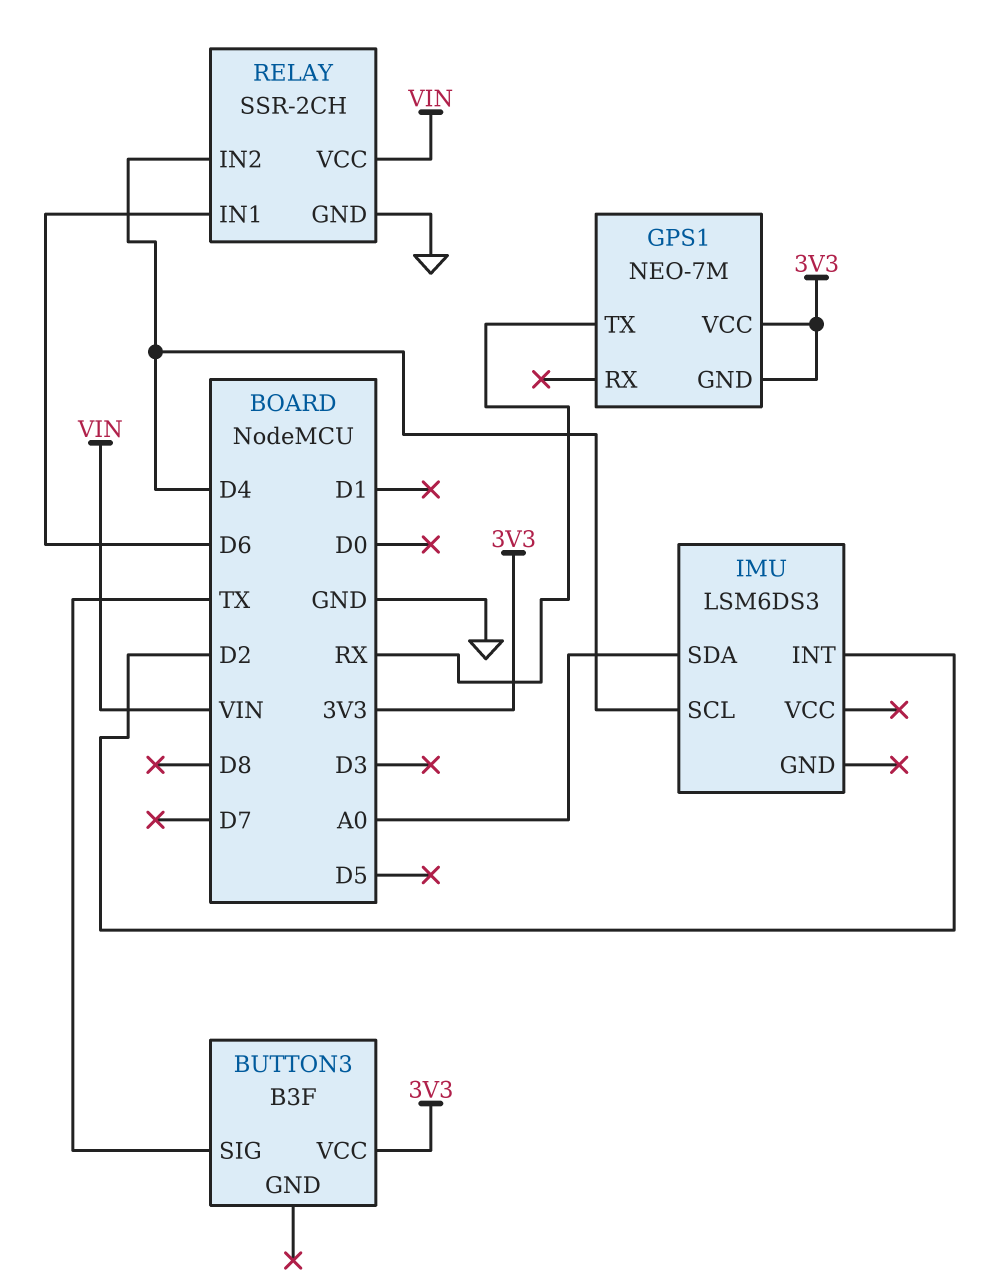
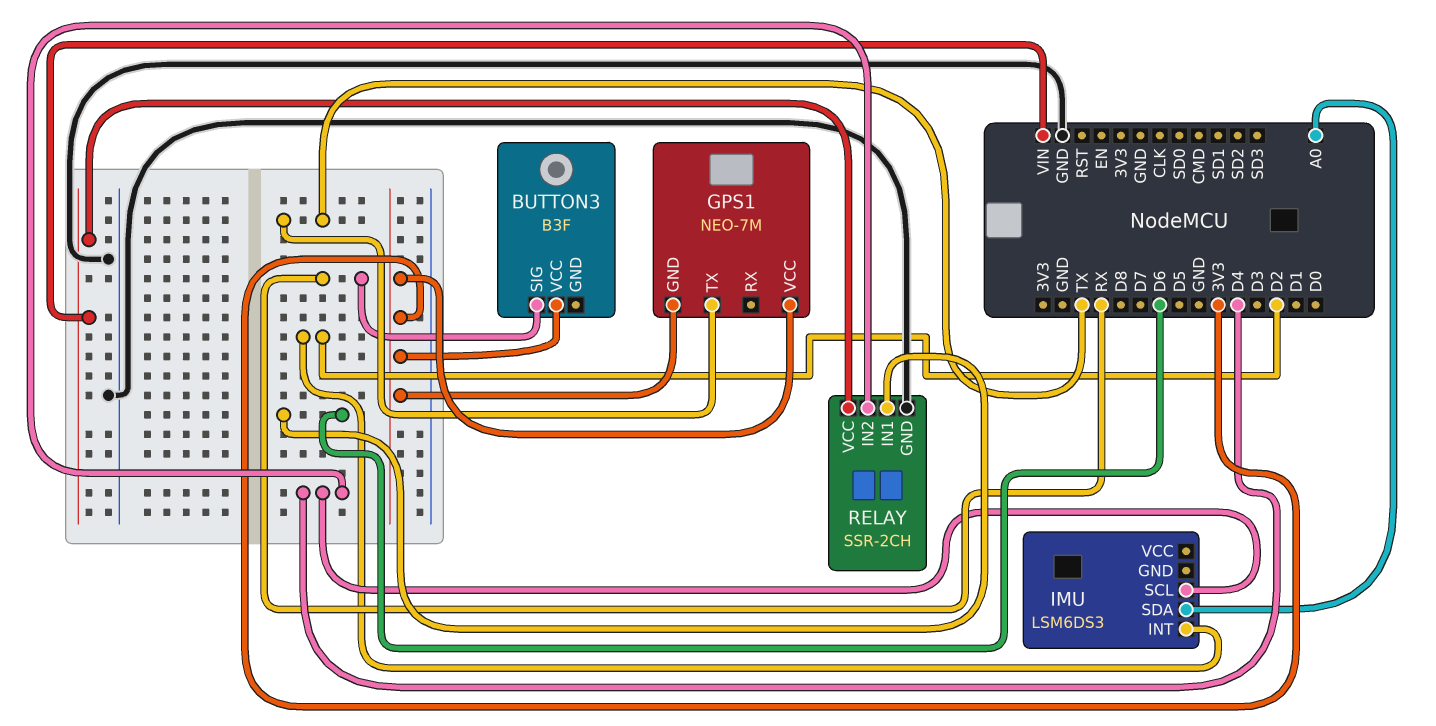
BUTTON3 pin SIG: TX -> RX
GPS1 pin TX: RX -> TX

